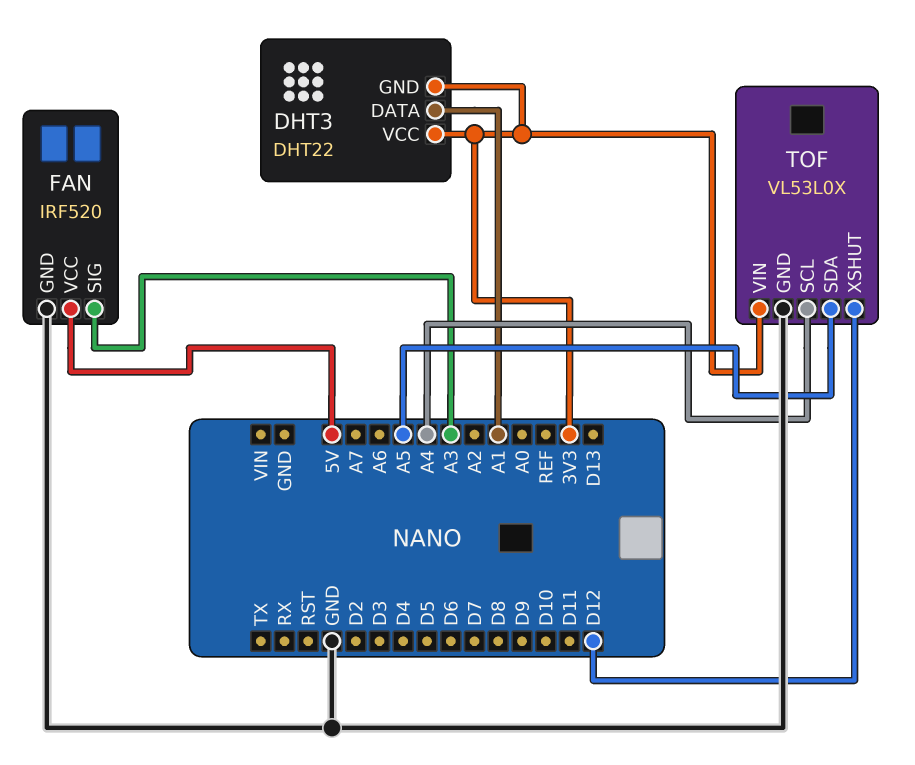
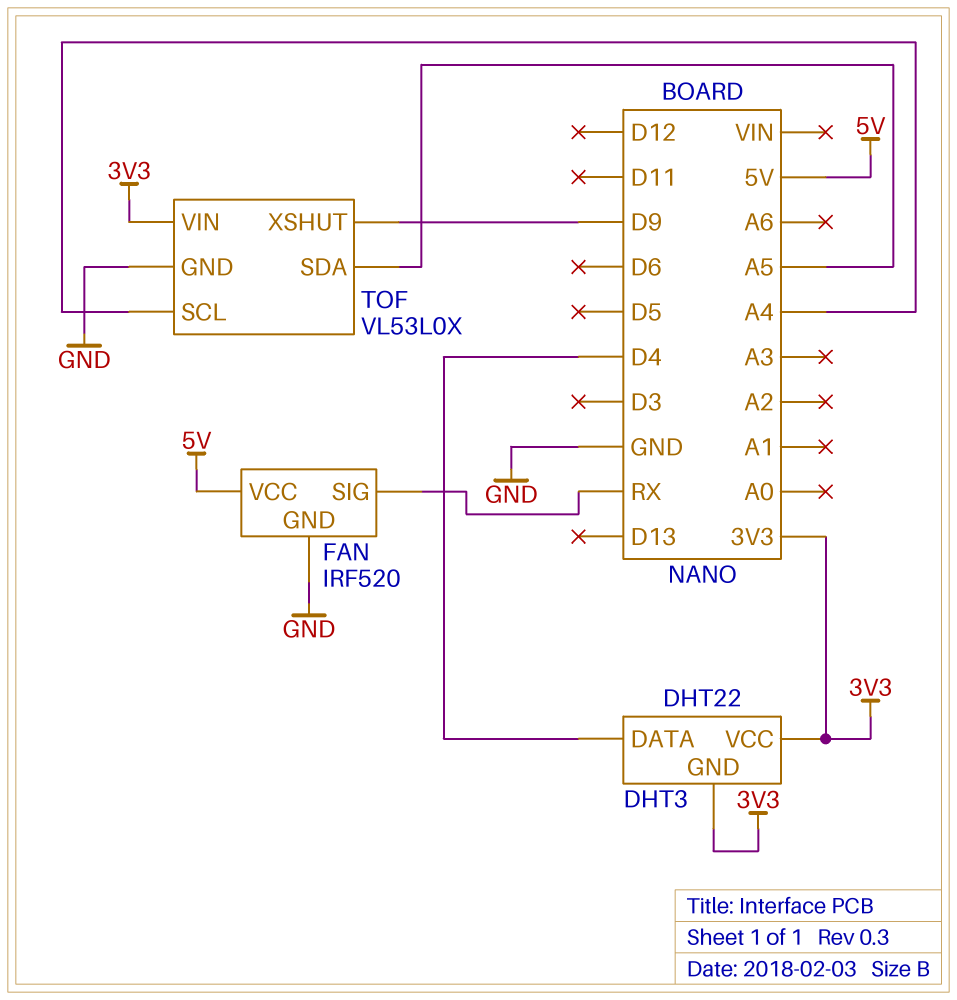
DHT3 pin DATA: A1 -> D4
FAN pin SIG: A3 -> RX
TOF pin XSHUT: D12 -> D9

